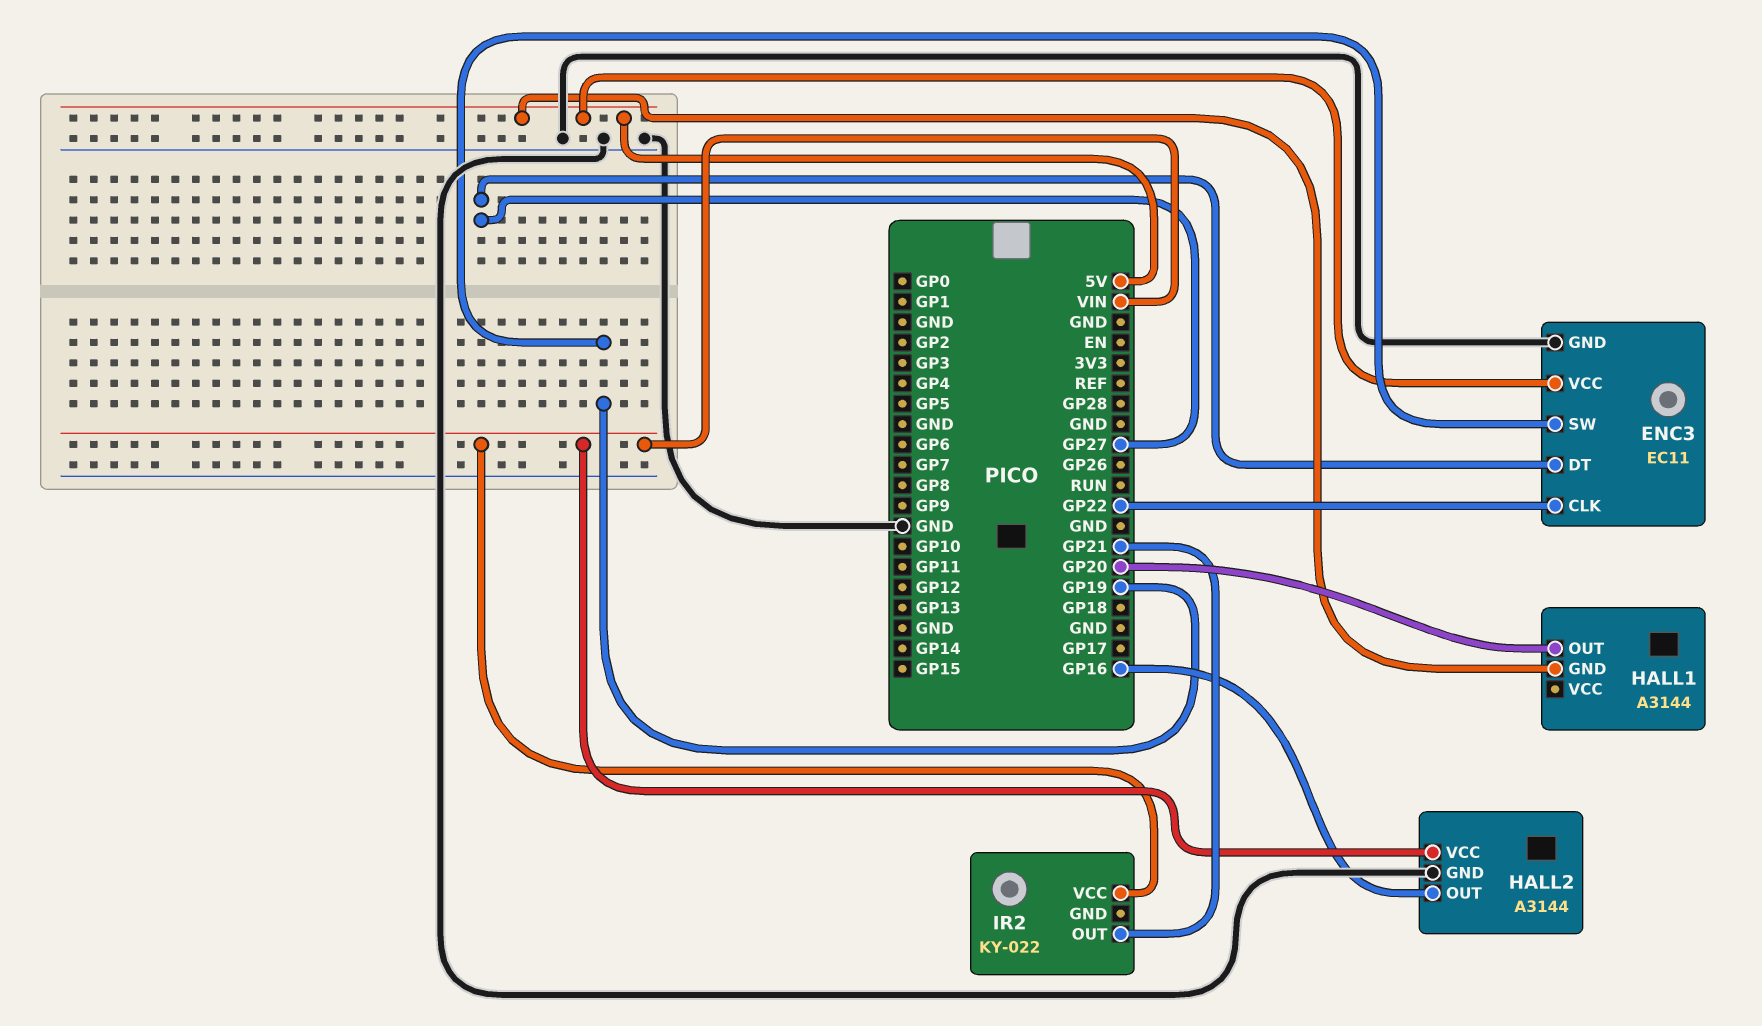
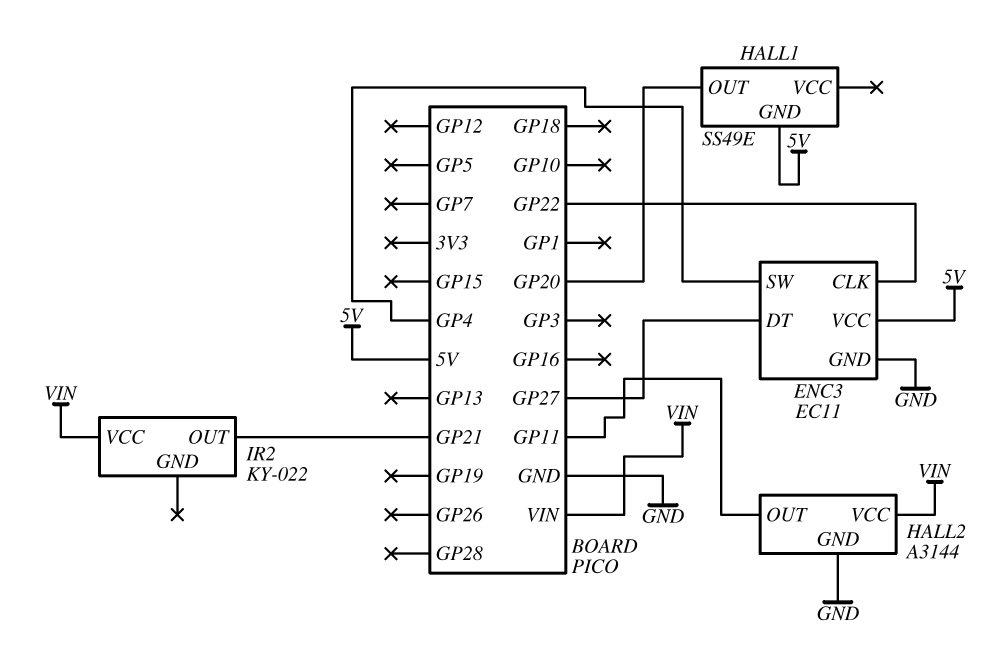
ENC3 pin SW: GP19 -> GP4
HALL1: A3144 -> SS49E
HALL2 pin OUT: GP16 -> GP11

